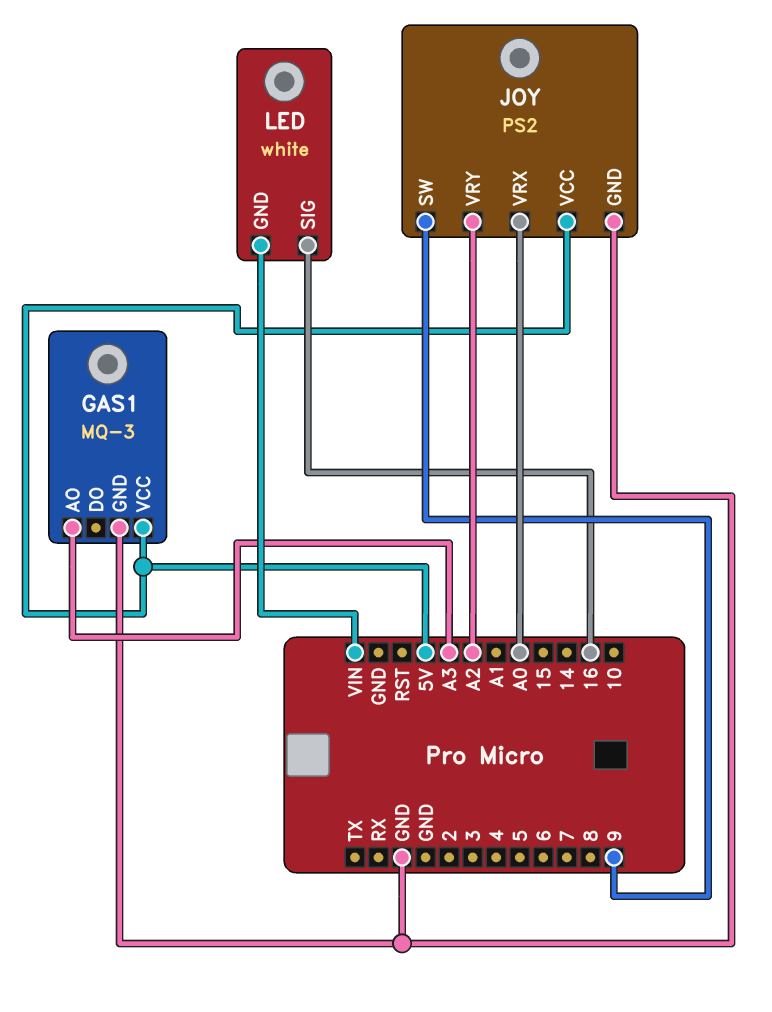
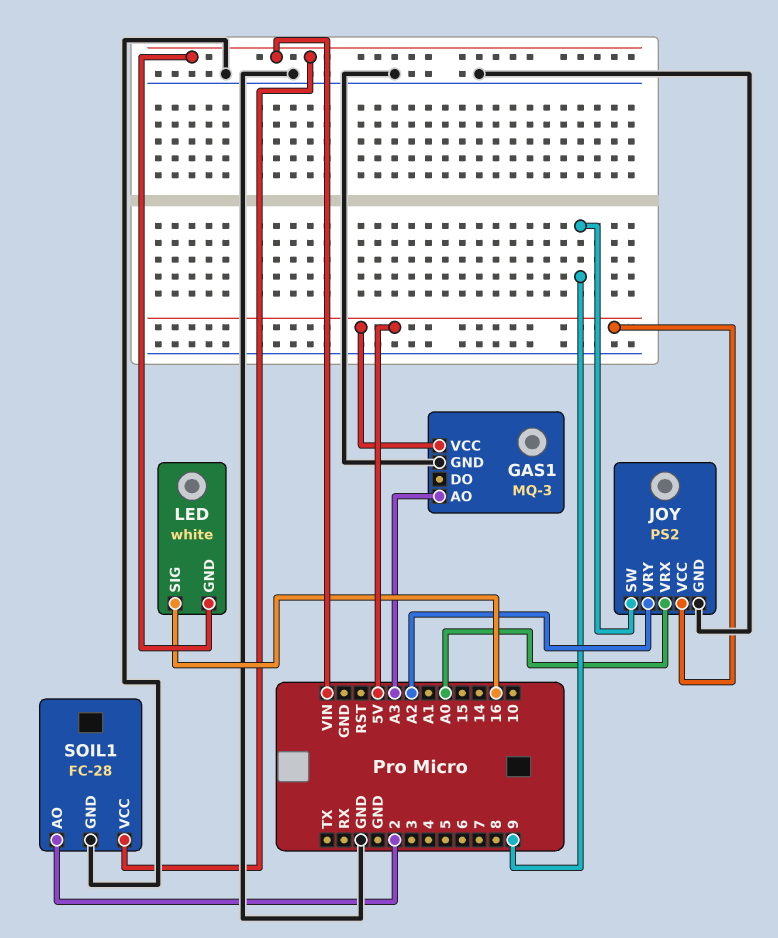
SOIL1: none -> FC-28
SOIL1 pin AO: none -> 2
SOIL1 pin GND: none -> GND
SOIL1 pin VCC: none -> VIN

